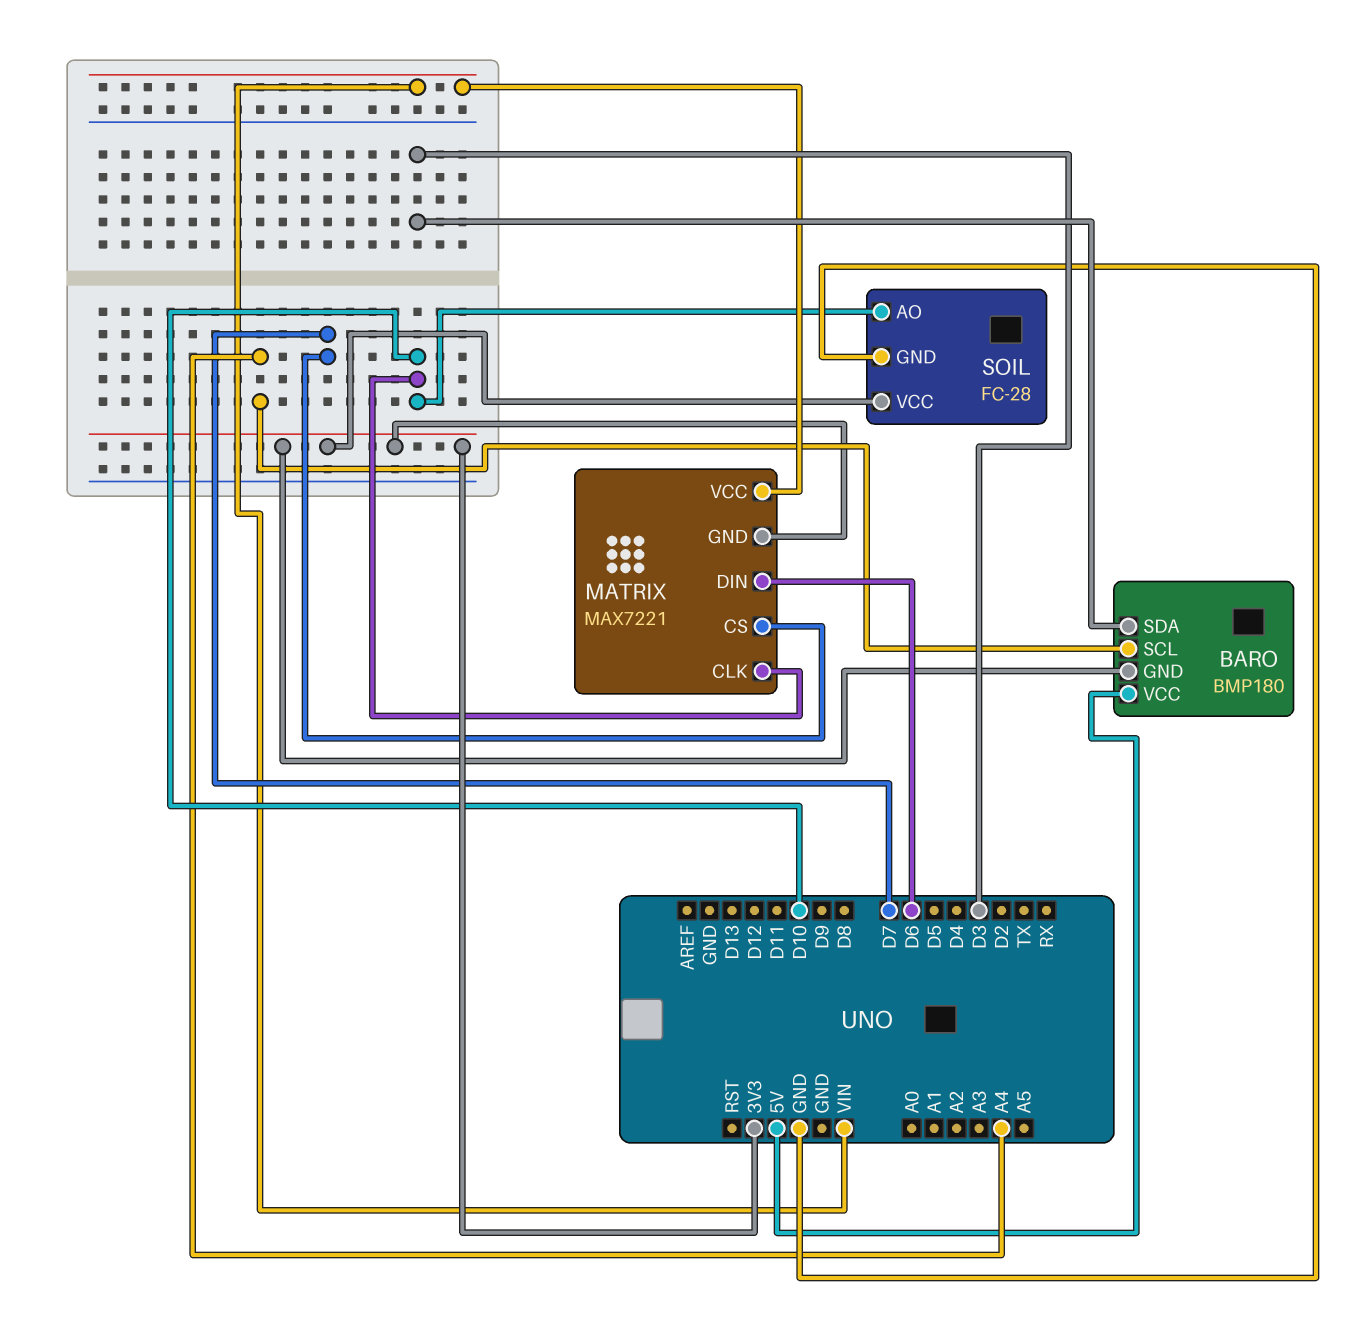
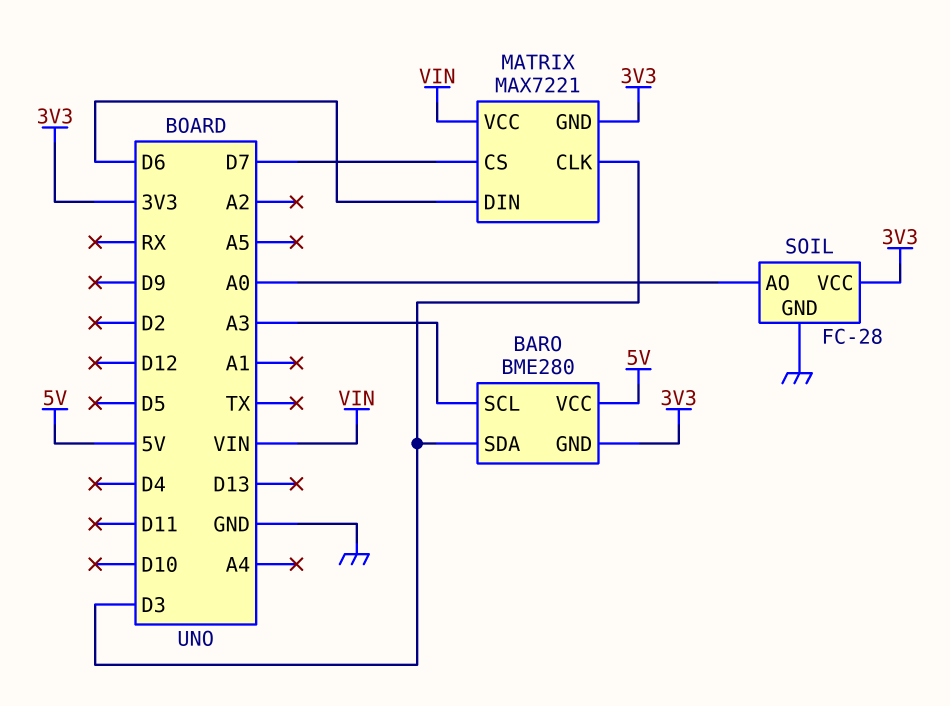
BARO: BMP180 -> BME280
BARO pin SCL: A4 -> A3
MATRIX pin CLK: D10 -> D3
SOIL pin AO: D10 -> A0

